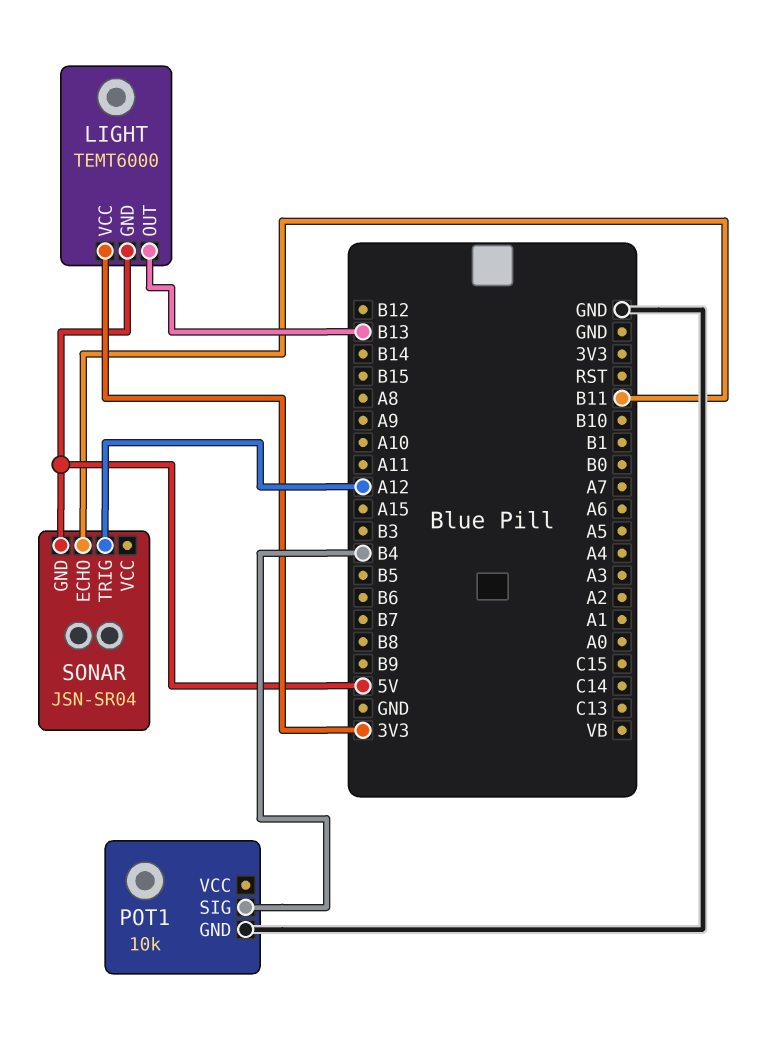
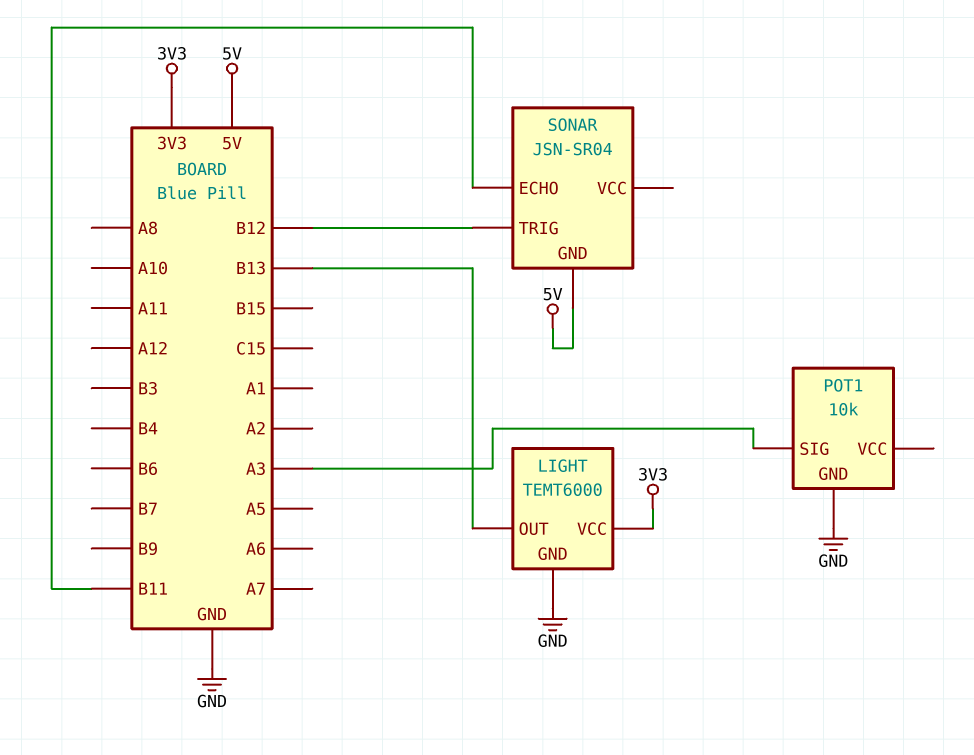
LIGHT pin GND: 5V -> GND
POT1 pin SIG: B4 -> A3
SONAR pin TRIG: A12 -> B12

